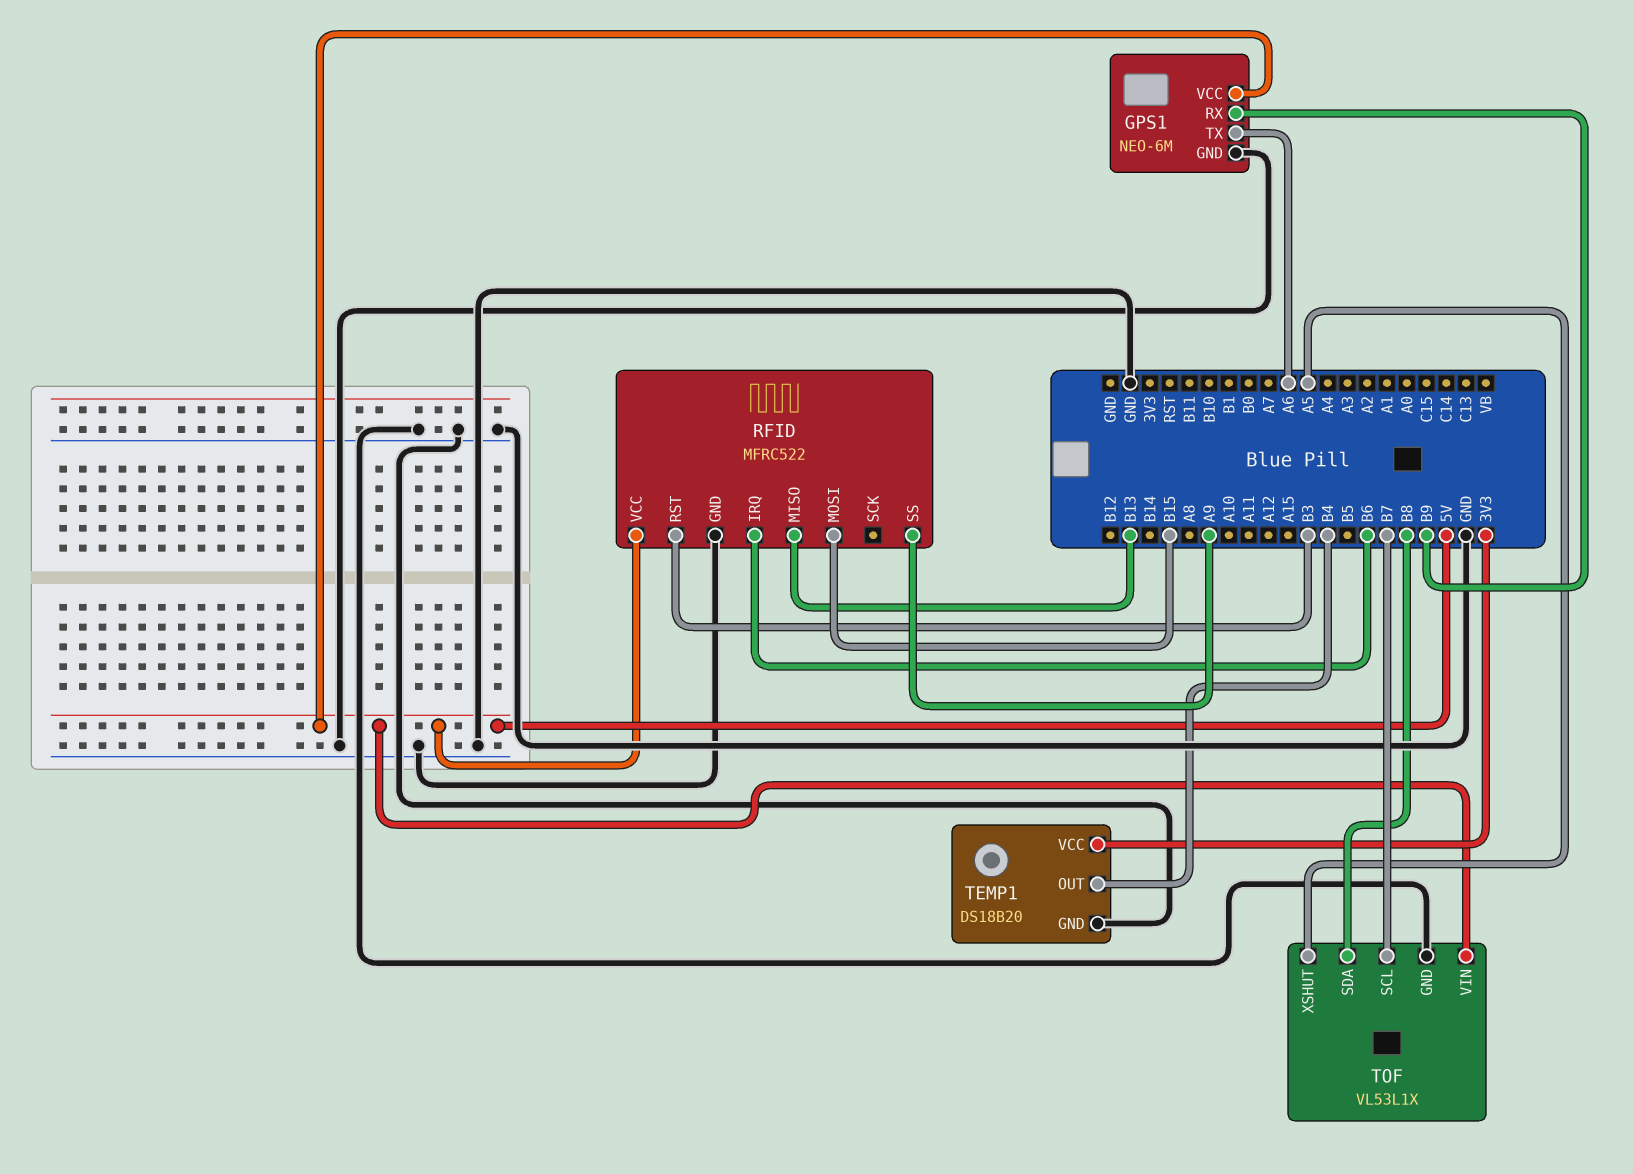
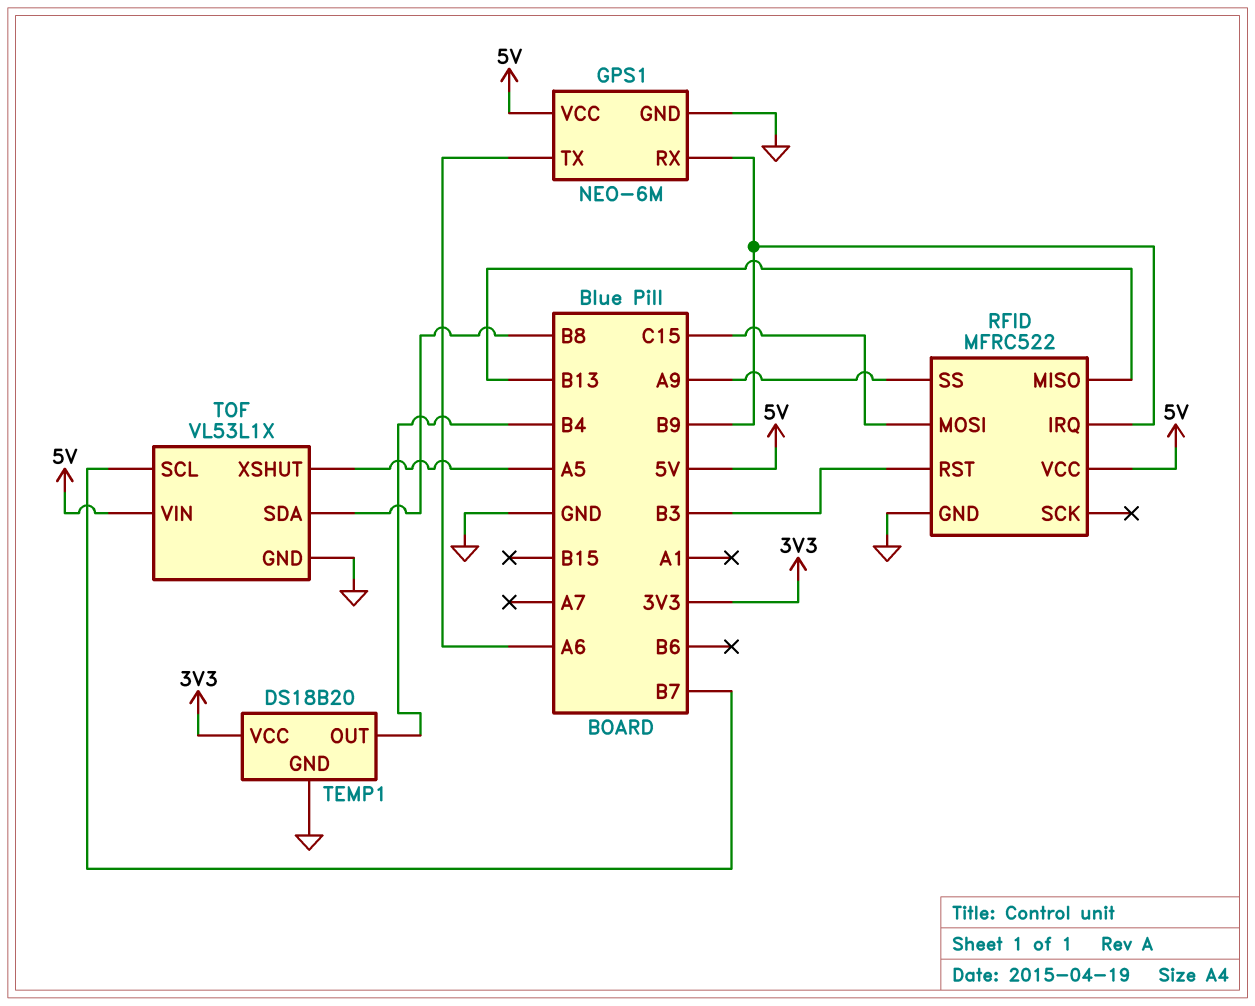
RFID pin IRQ: B6 -> B9
RFID pin MOSI: B15 -> C15

